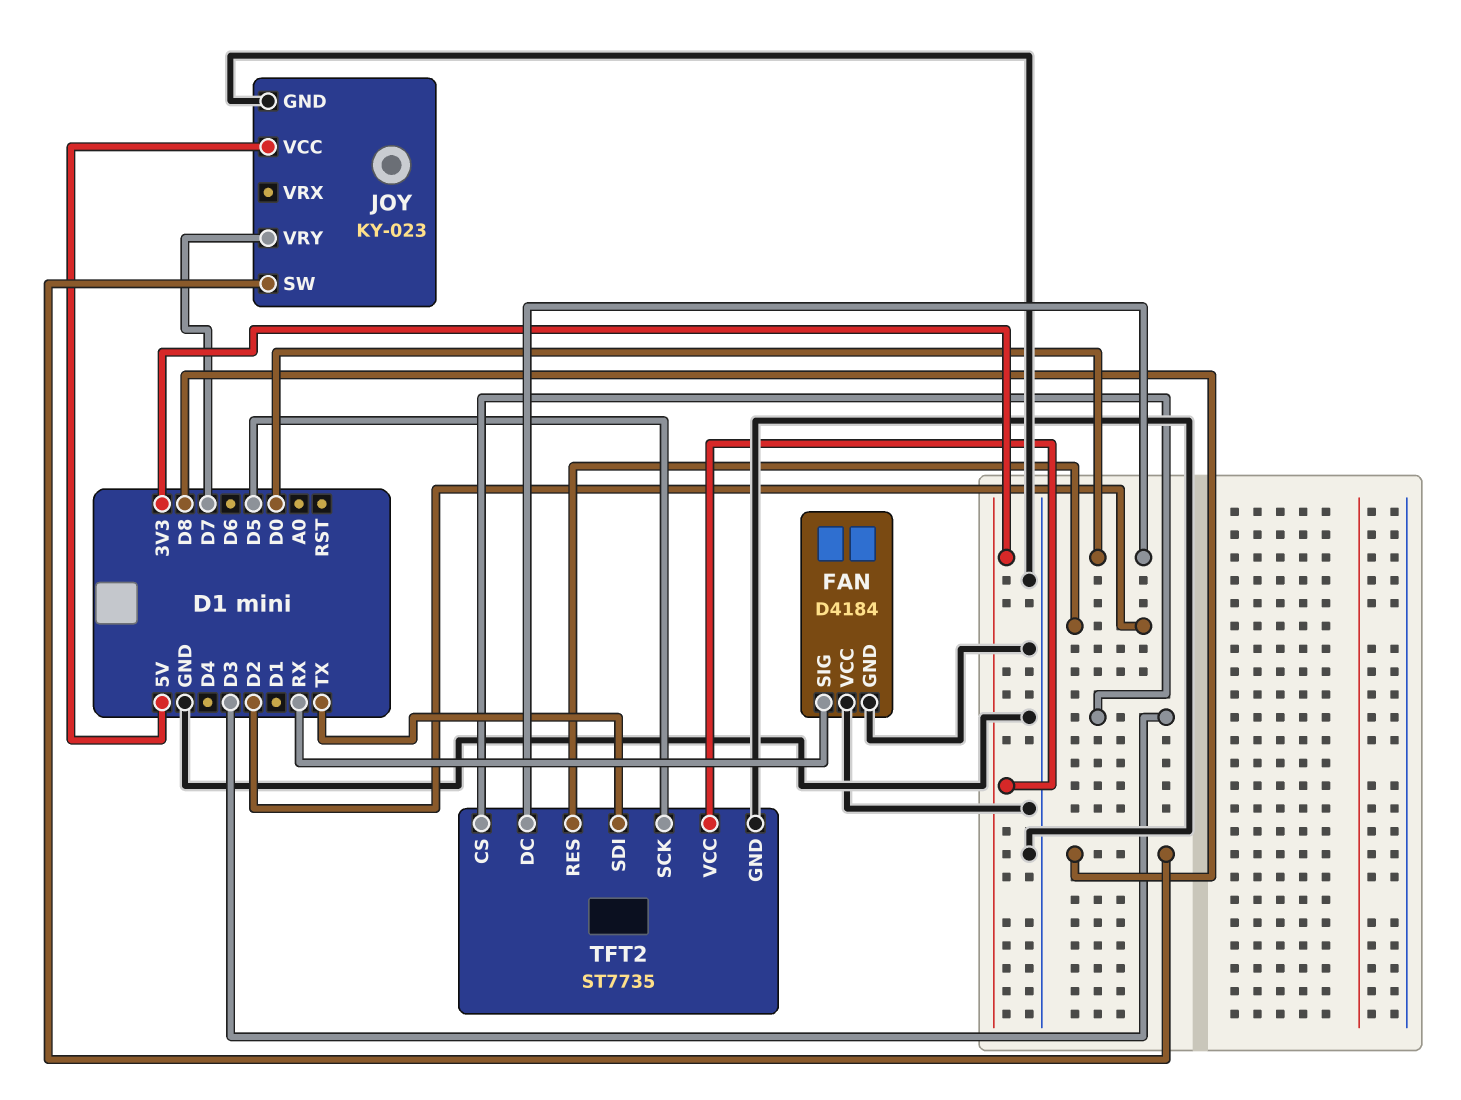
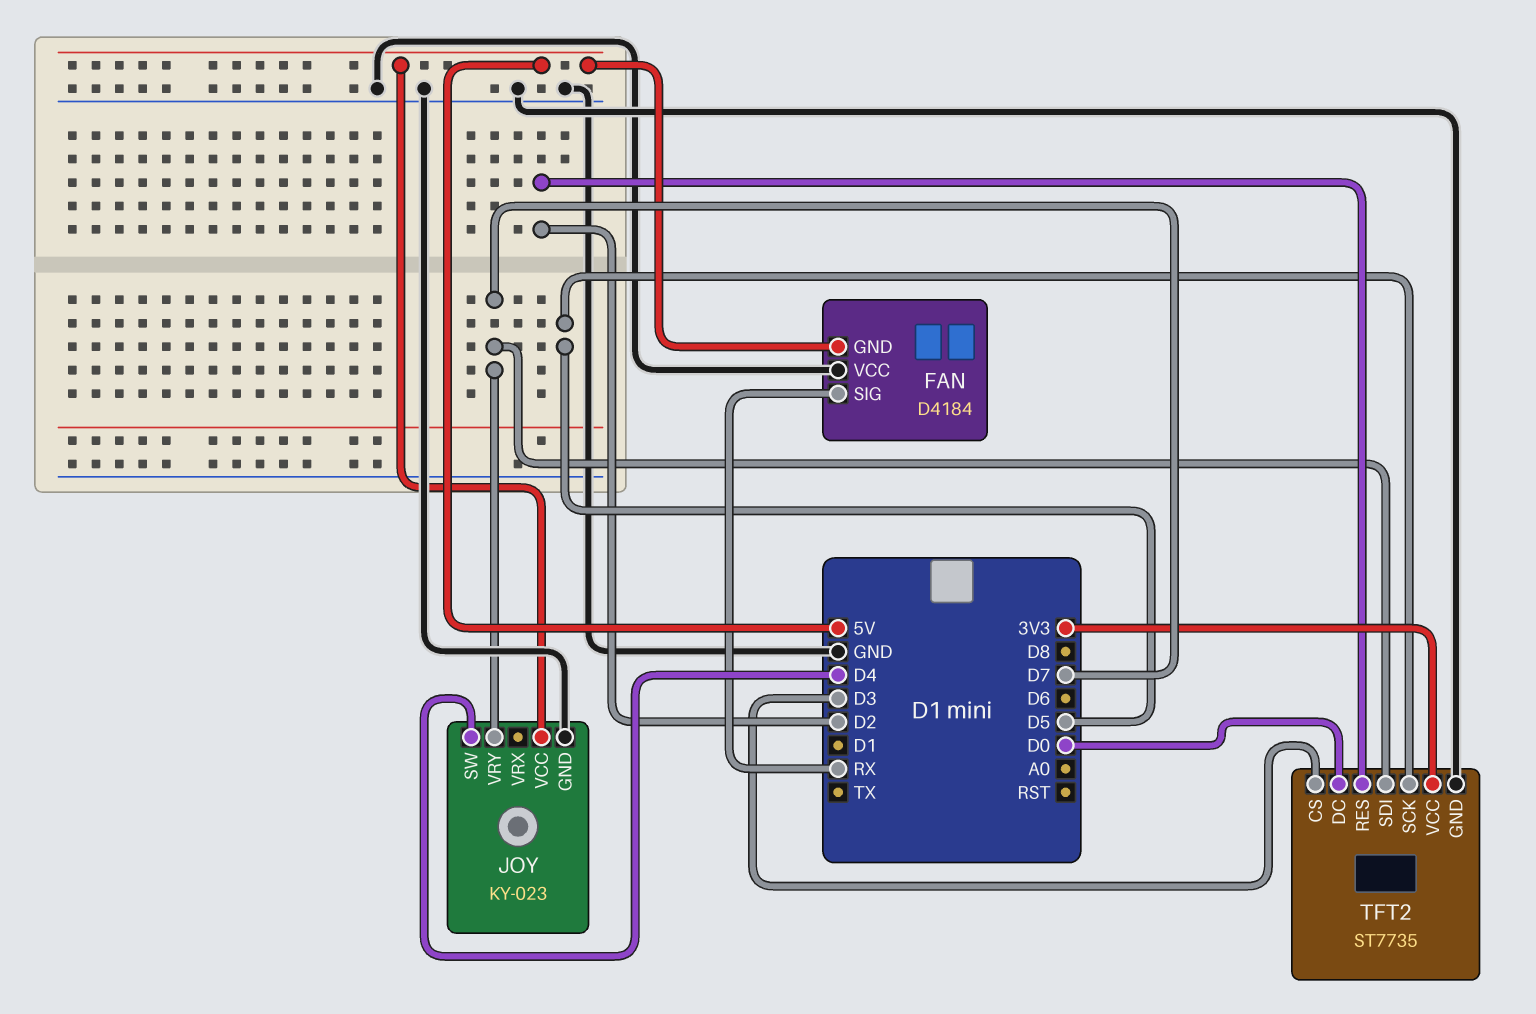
FAN pin GND: GND -> 5V
JOY pin SW: D8 -> D4
TFT2 pin SDI: TX -> D7

